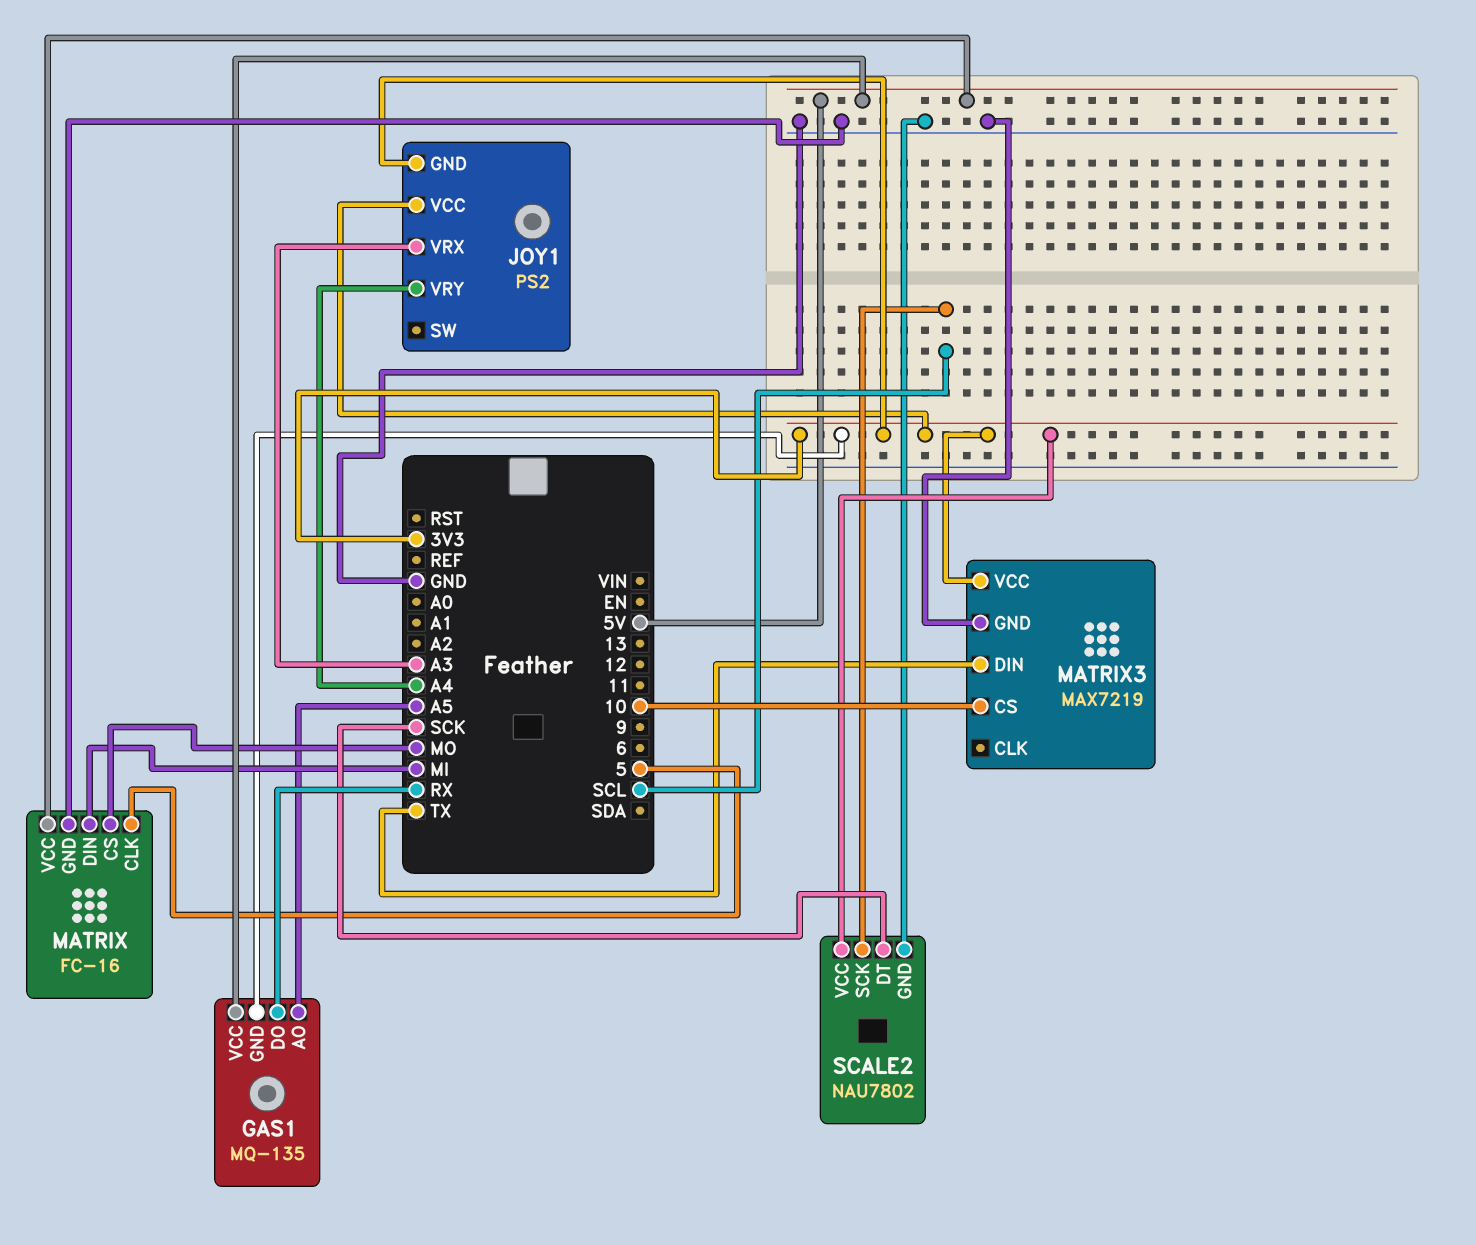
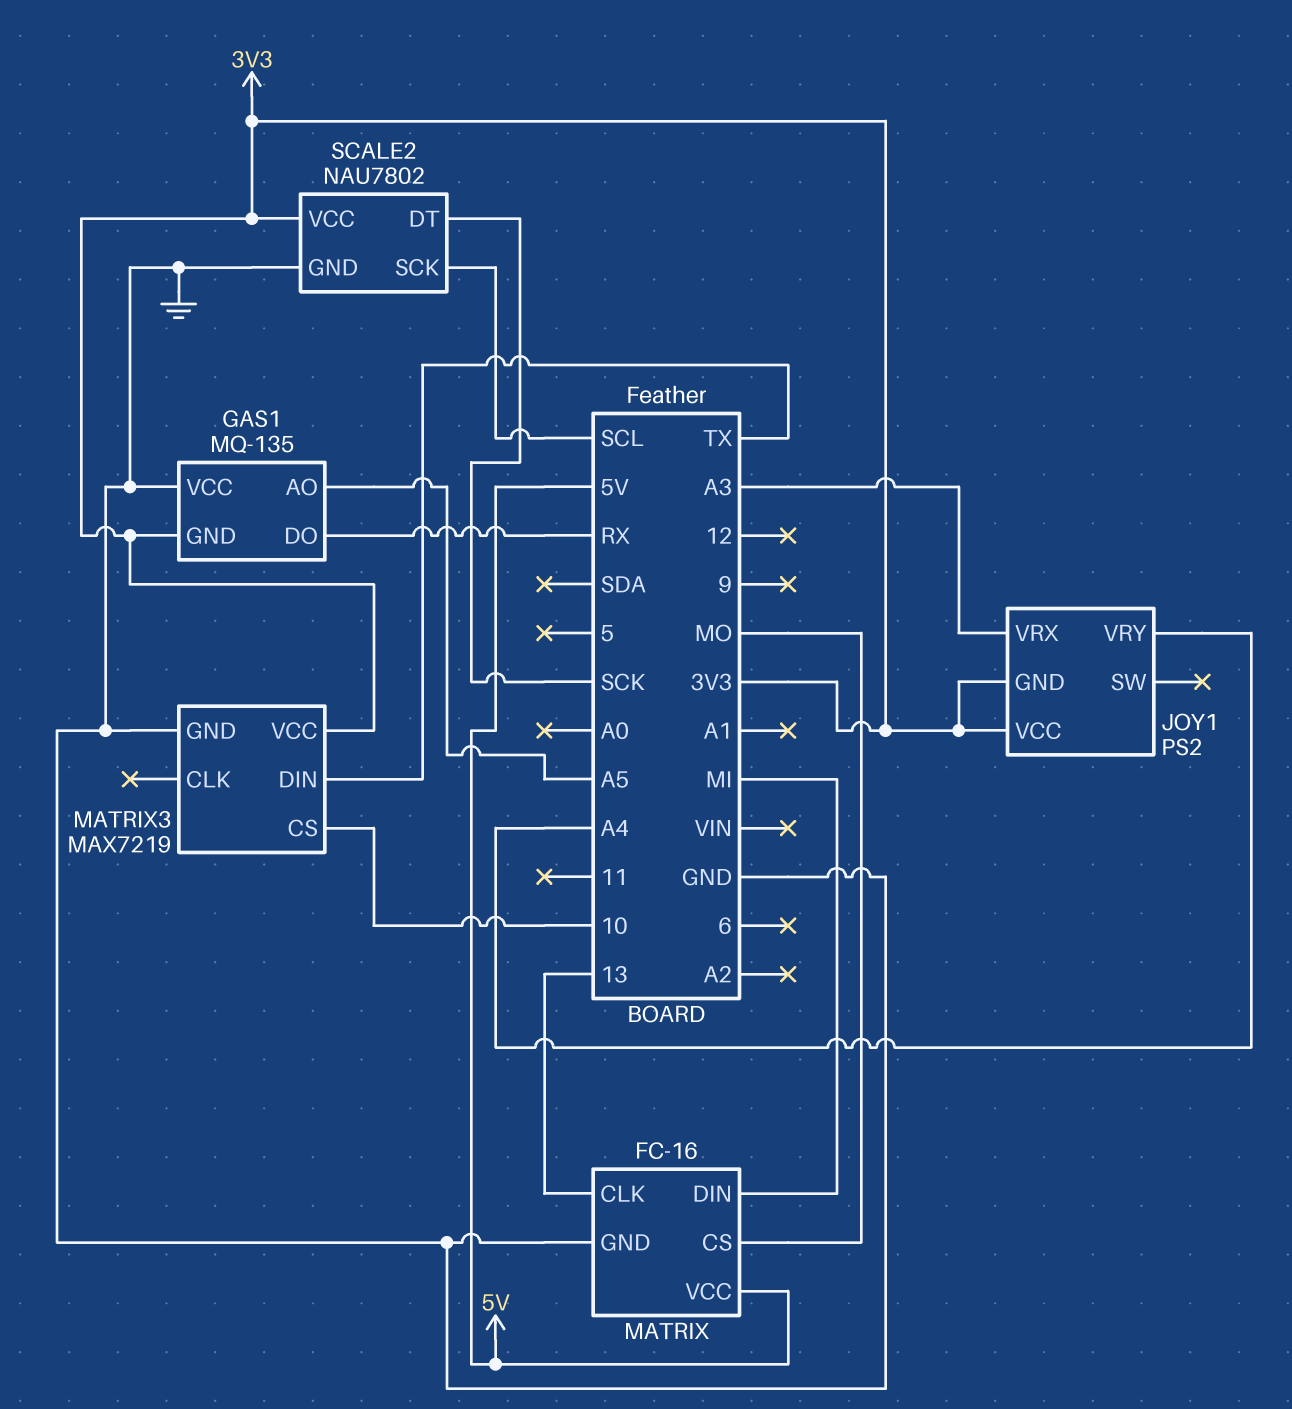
GAS1 pin VCC: 5V -> GND
MATRIX pin CLK: 5 -> 13

